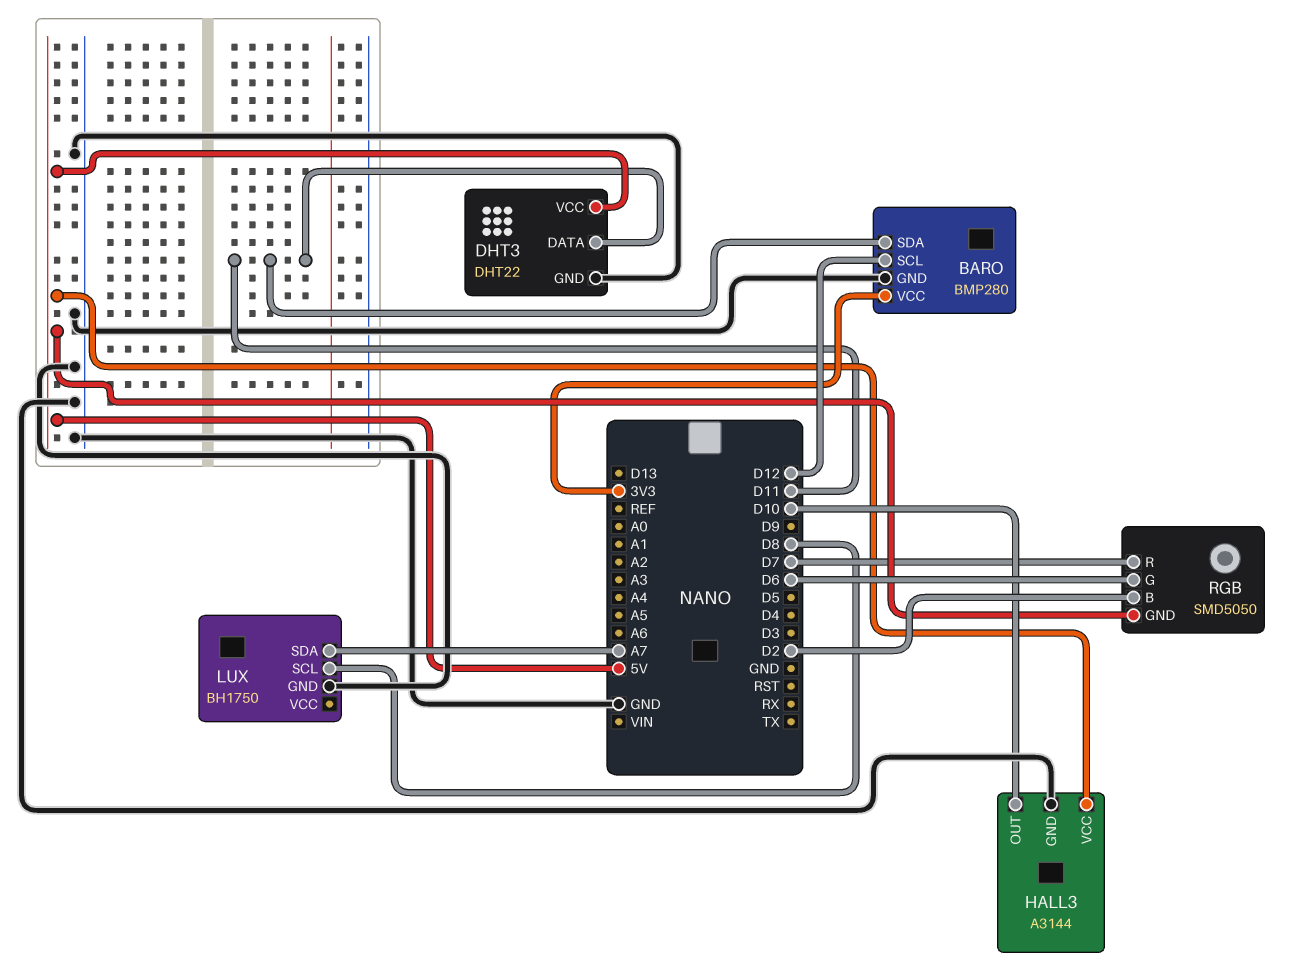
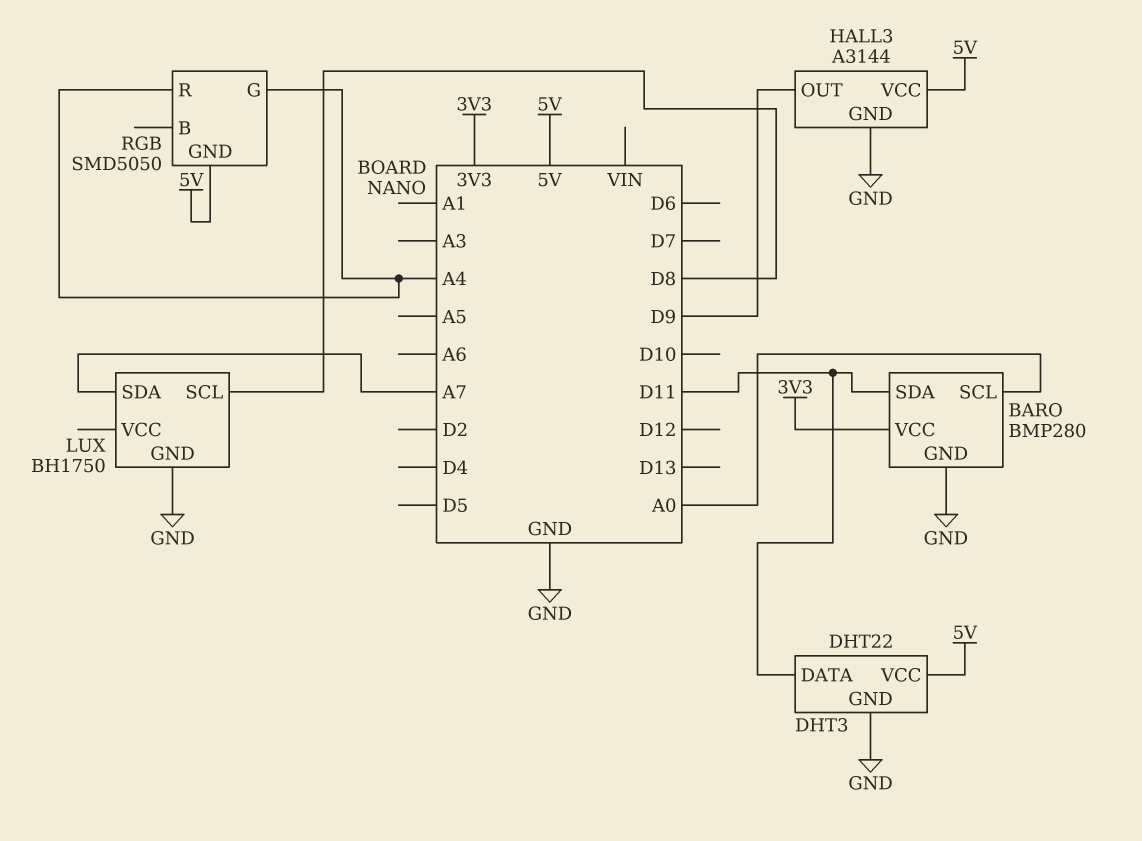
BARO pin SCL: D12 -> A0
HALL3 pin OUT: D10 -> D9
RGB pin B: D2 -> none
RGB pin G: D6 -> A4
RGB pin R: D7 -> A4

